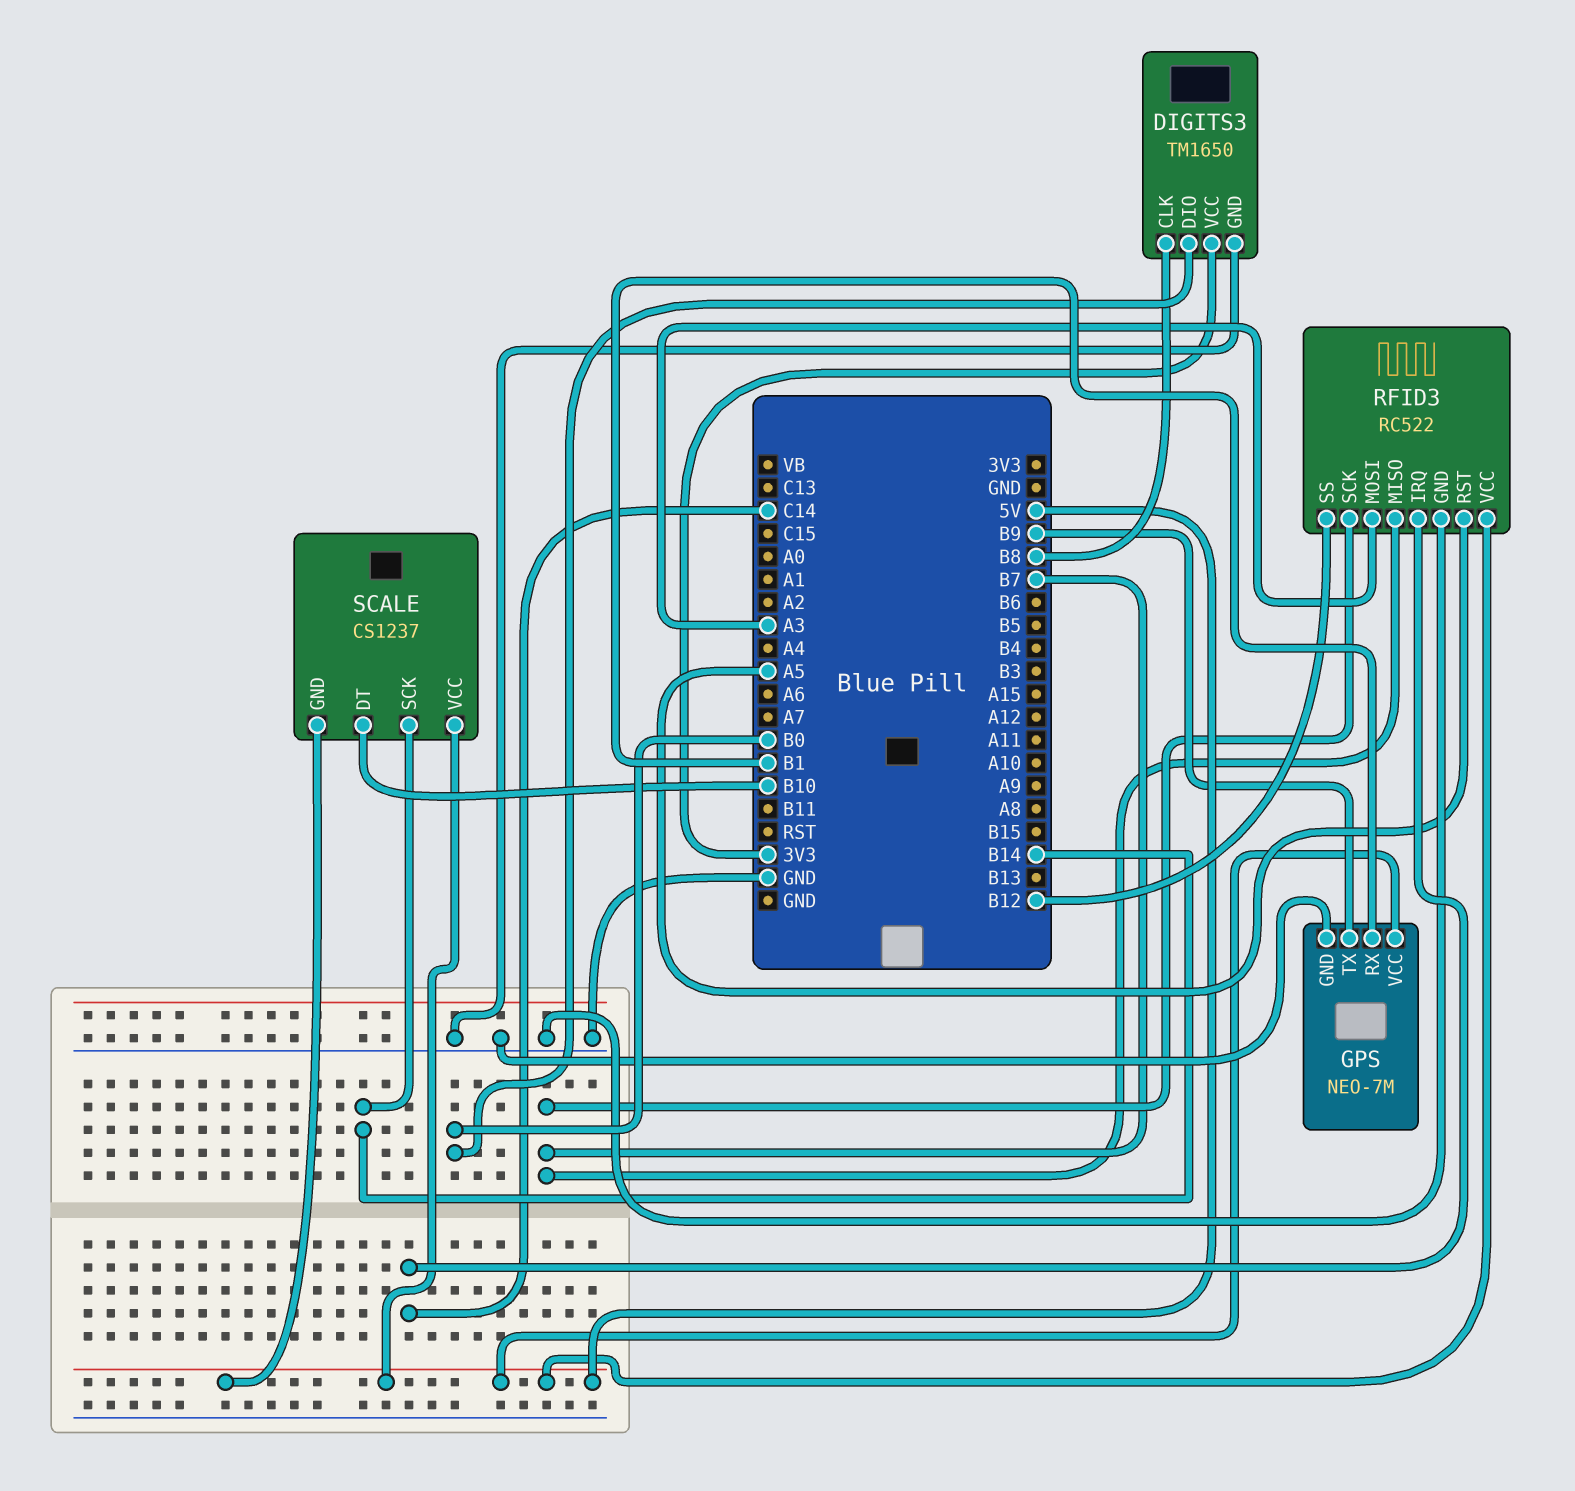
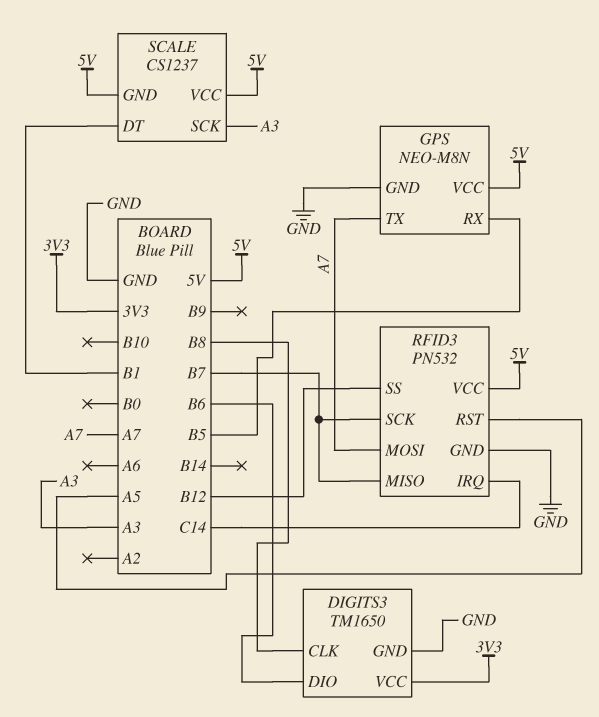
DIGITS3 pin DIO: B0 -> B6
GPS: NEO-7M -> NEO-M8N
GPS pin RX: B1 -> B5
GPS pin TX: B9 -> A7
RFID3: RC522 -> PN532
RFID3 pin MOSI: A3 -> A7
SCALE pin DT: B10 -> B1
SCALE pin SCK: B14 -> A3

